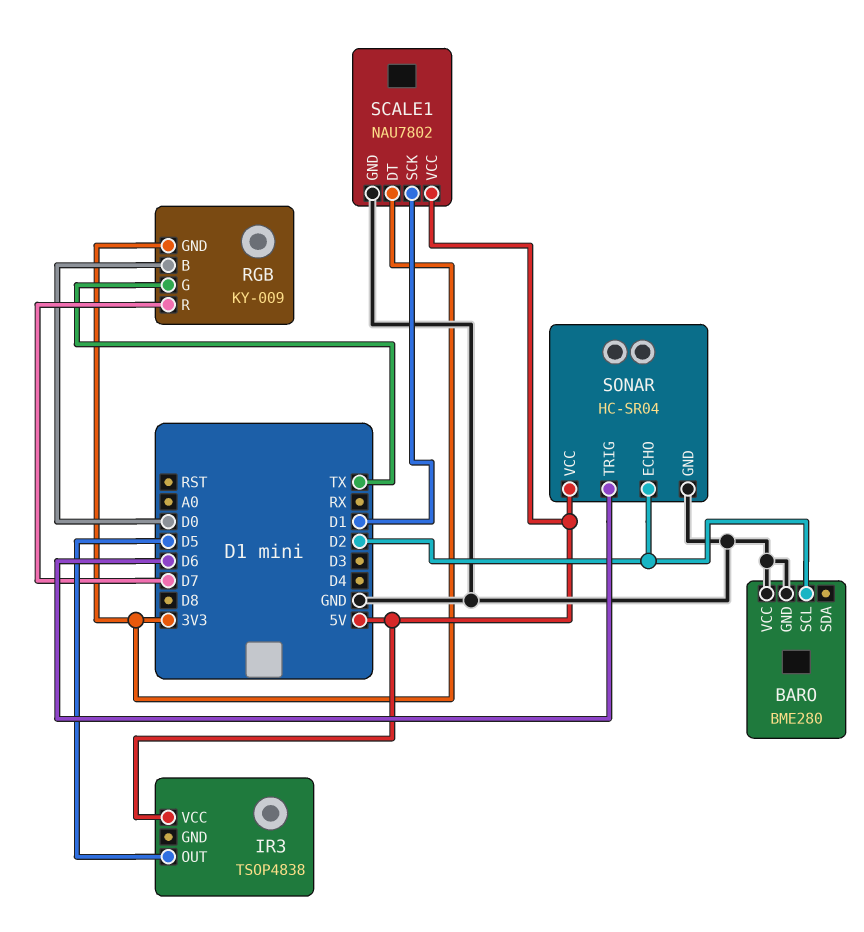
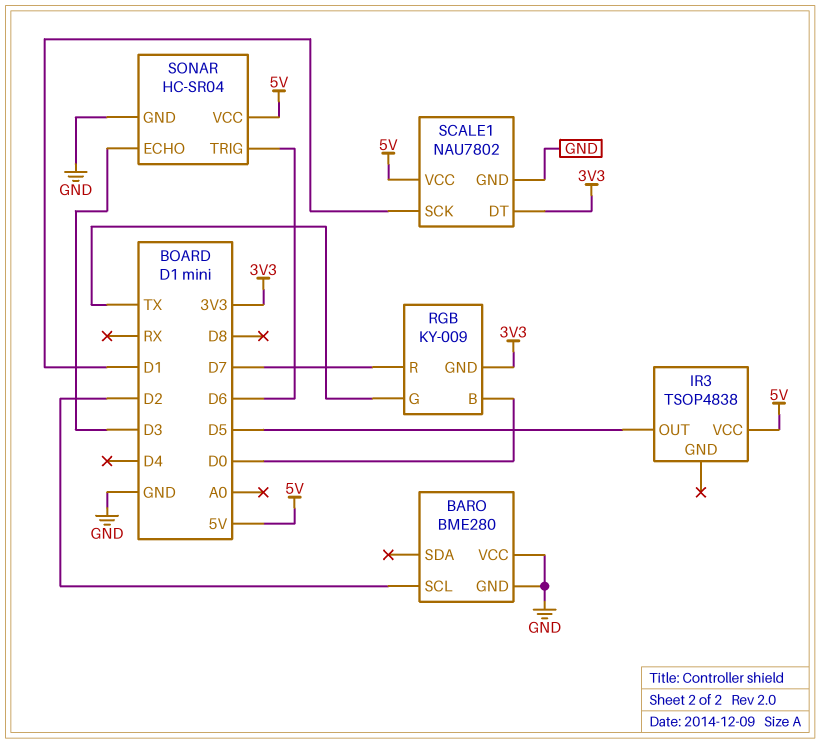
SONAR pin ECHO: D2 -> D3

